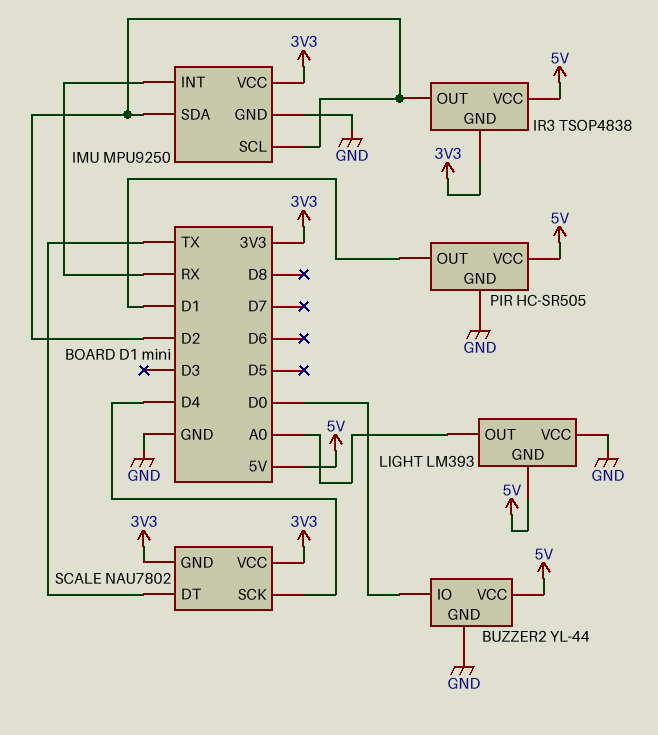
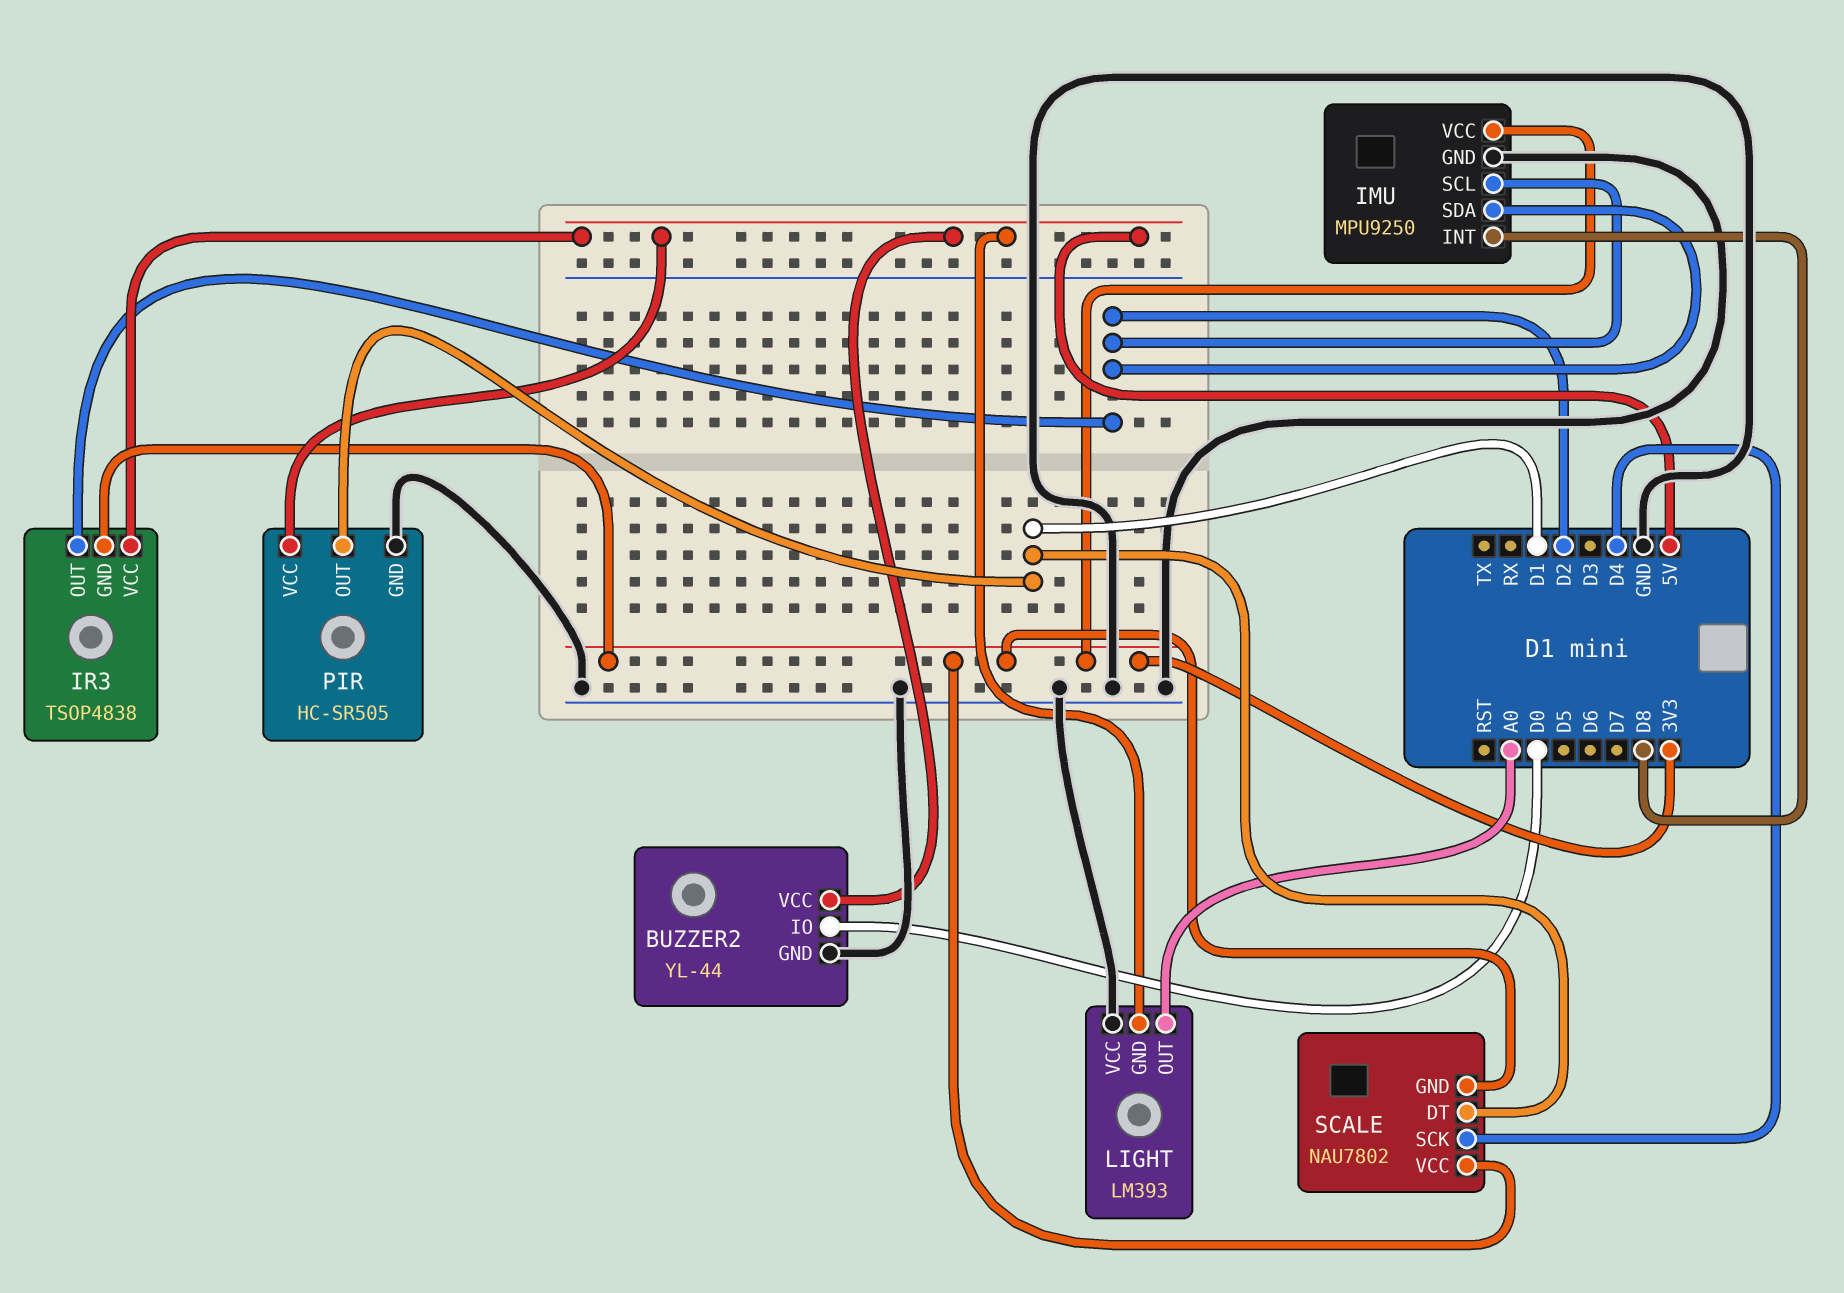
IMU pin INT: RX -> D8
SCALE pin DT: TX -> D1

